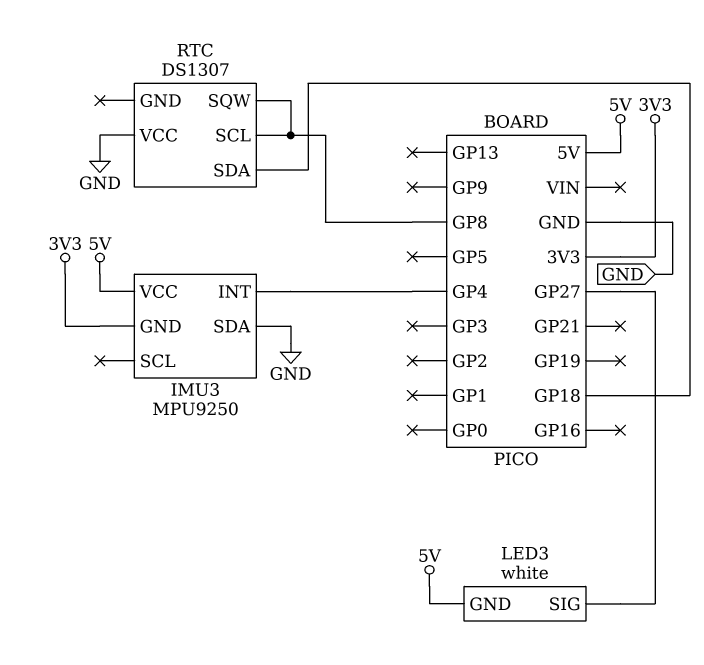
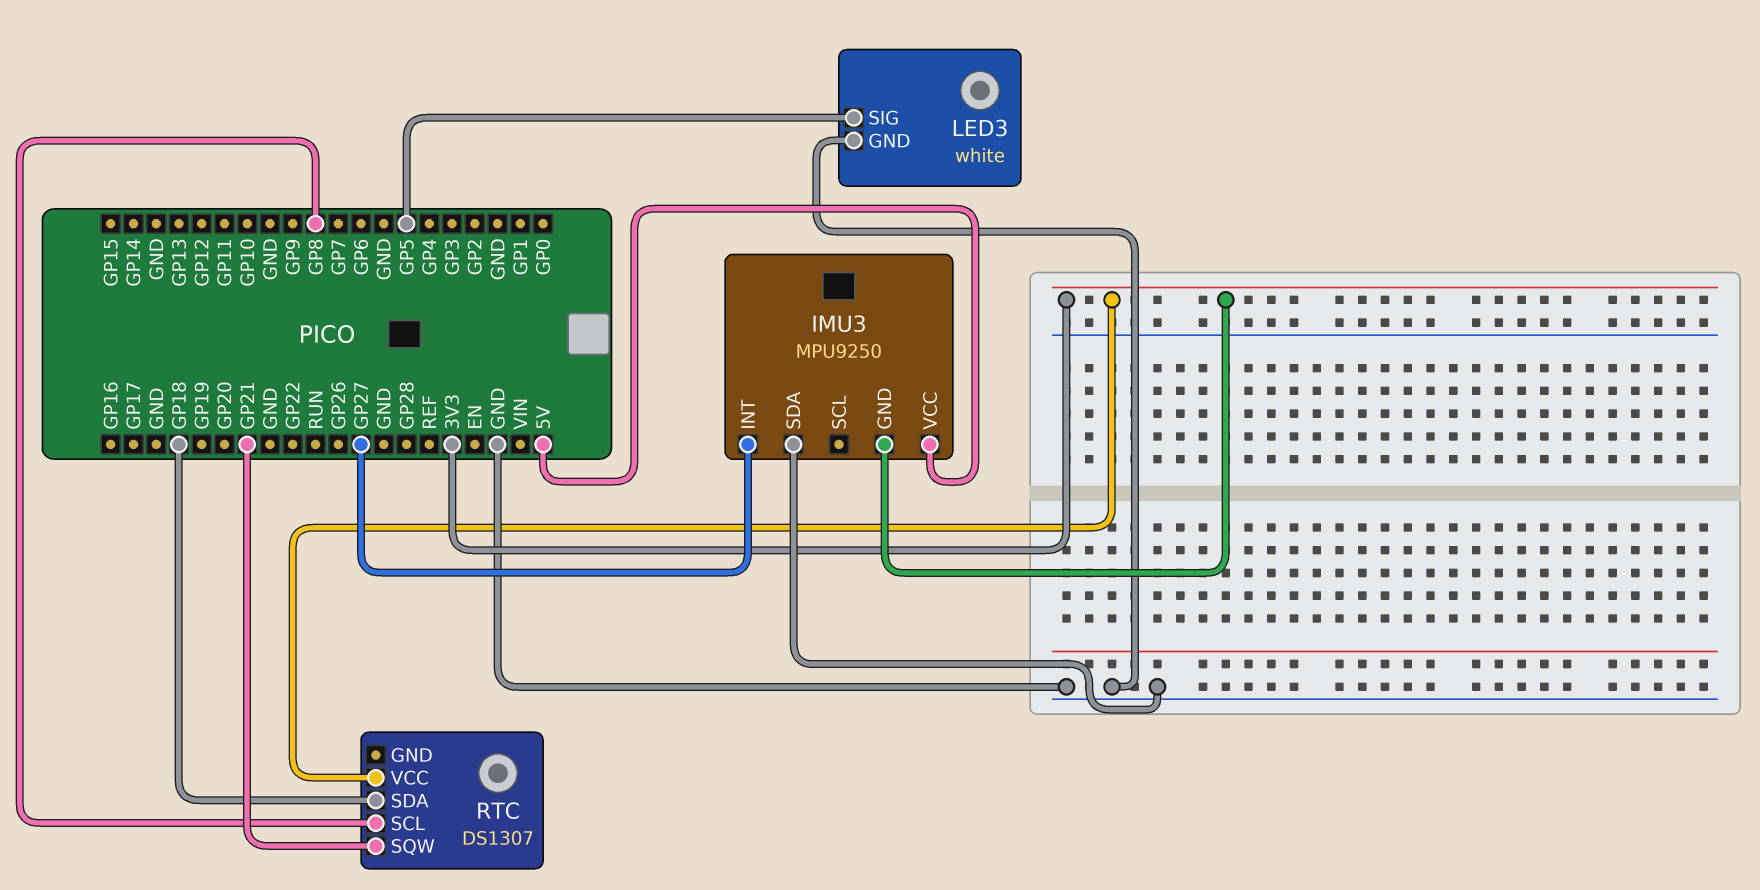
IMU3 pin INT: GP4 -> GP27
LED3 pin GND: 5V -> GND
LED3 pin SIG: GP27 -> GP5
RTC pin SQW: GP8 -> GP21
RTC pin VCC: GND -> 3V3

